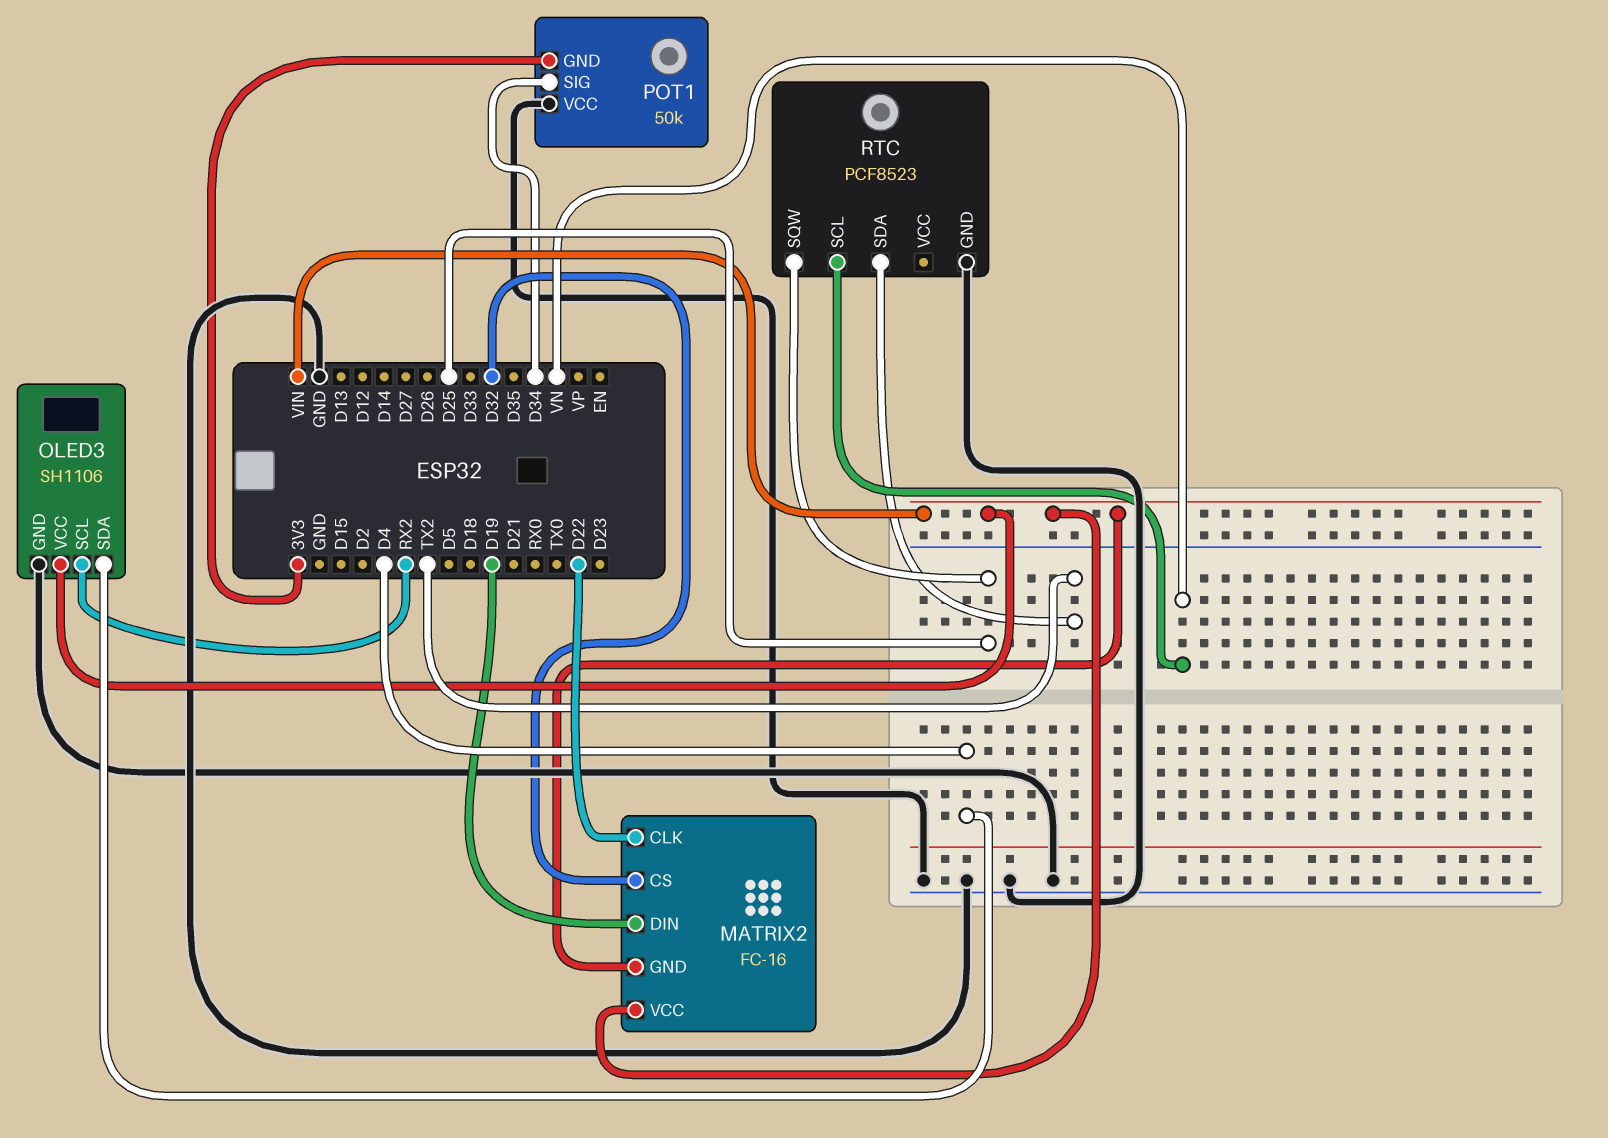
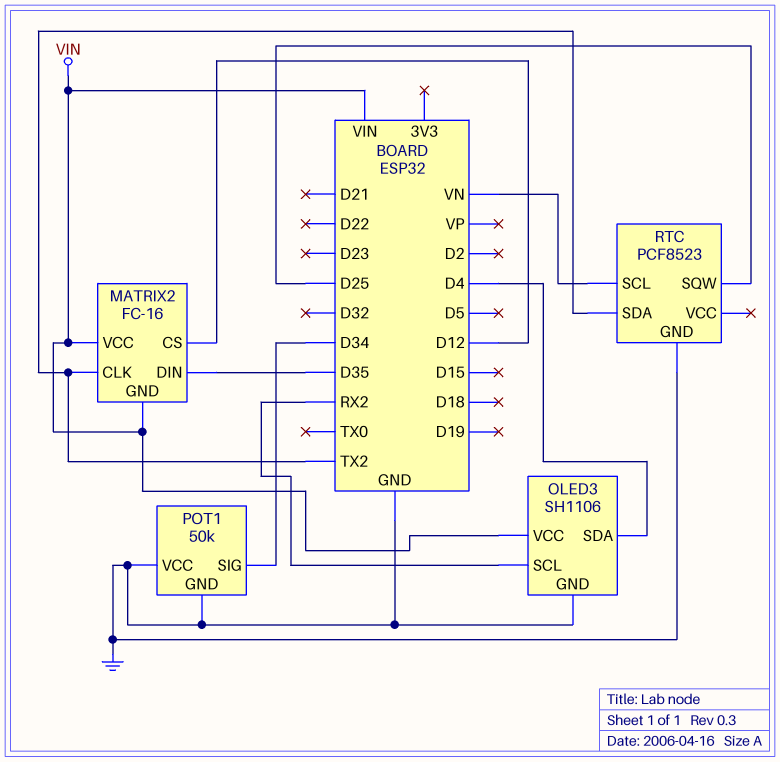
MATRIX2 pin CLK: D22 -> TX2
MATRIX2 pin CS: D32 -> D12
MATRIX2 pin DIN: D19 -> D35
POT1 pin GND: 3V3 -> GND

